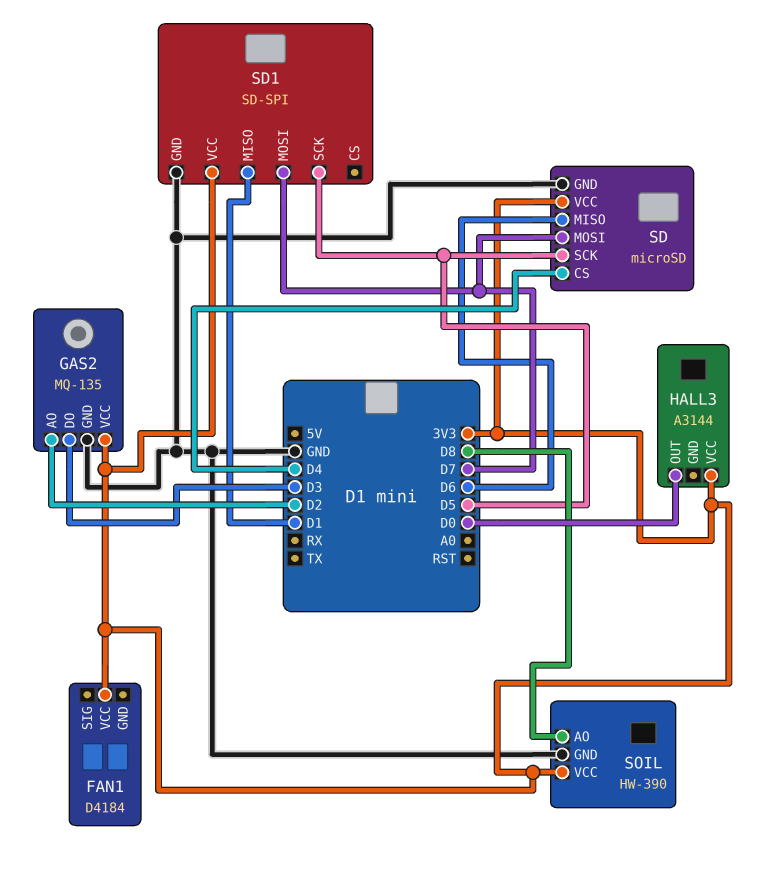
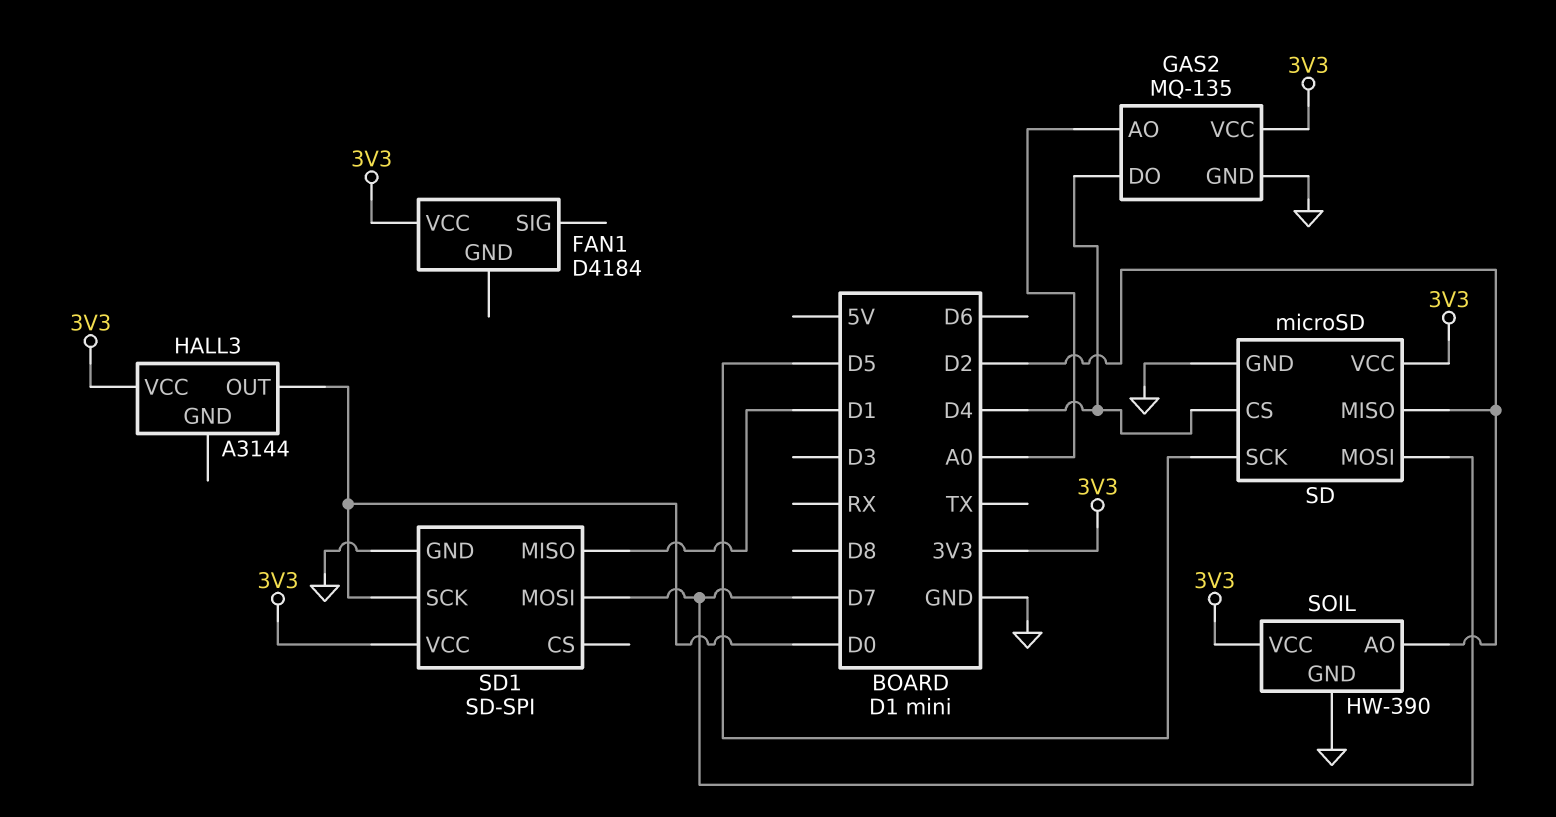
GAS2 pin AO: D2 -> A0
GAS2 pin DO: D3 -> D4
SD pin MISO: D6 -> D2
SD1 pin SCK: D5 -> D0
SOIL pin AO: D8 -> D2

